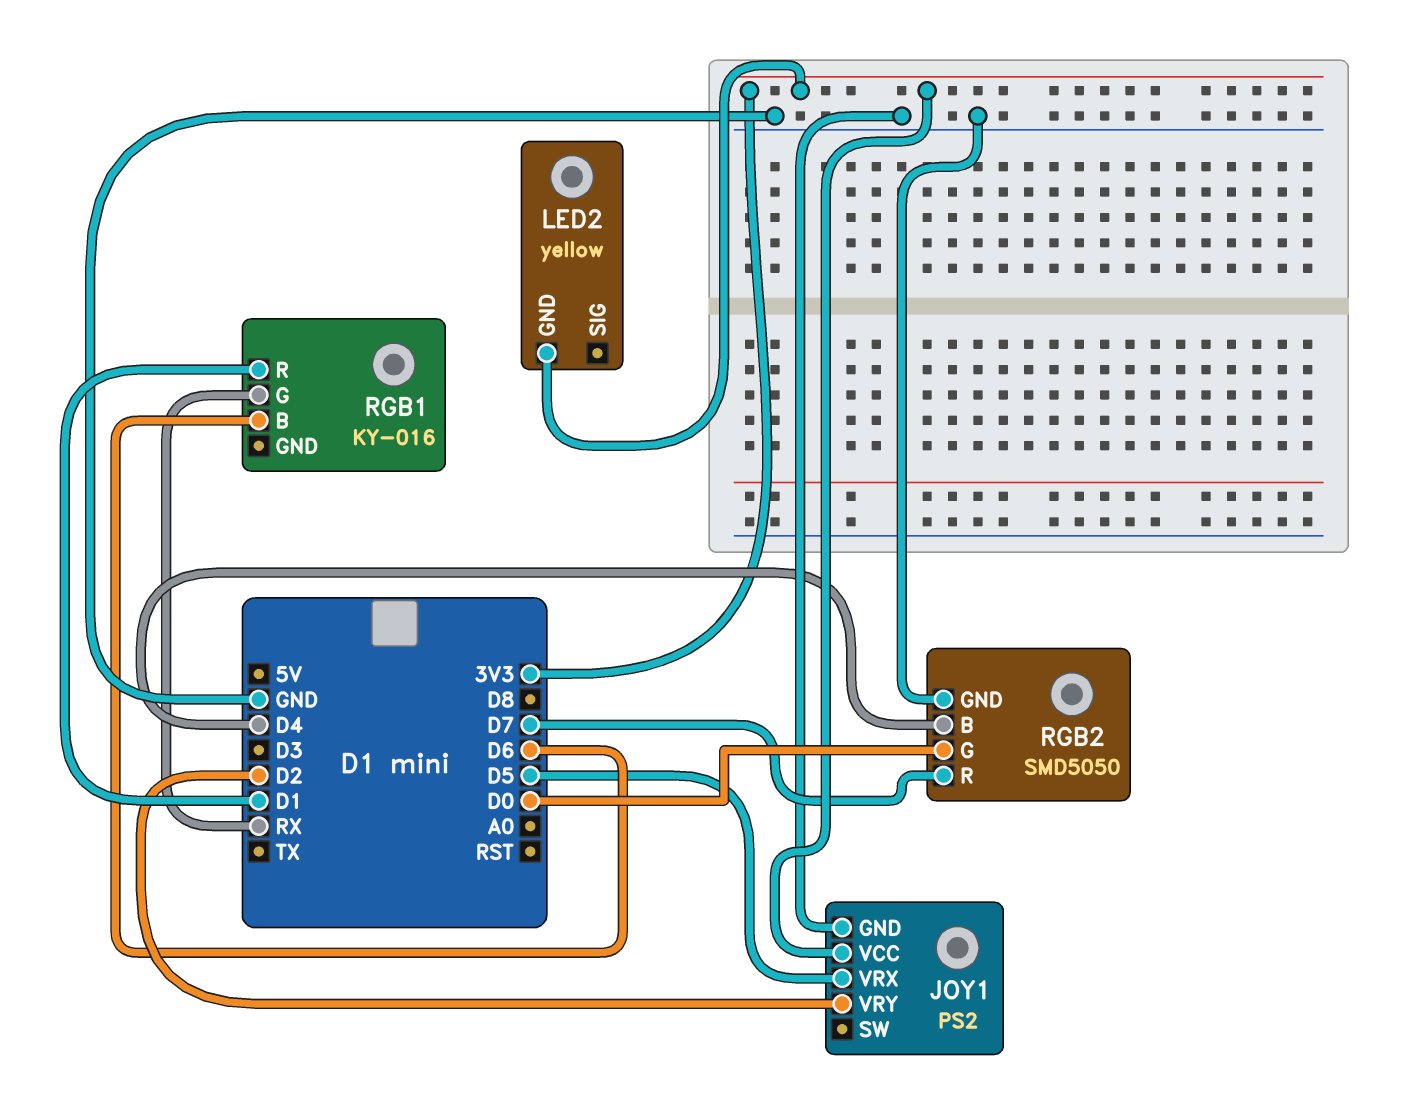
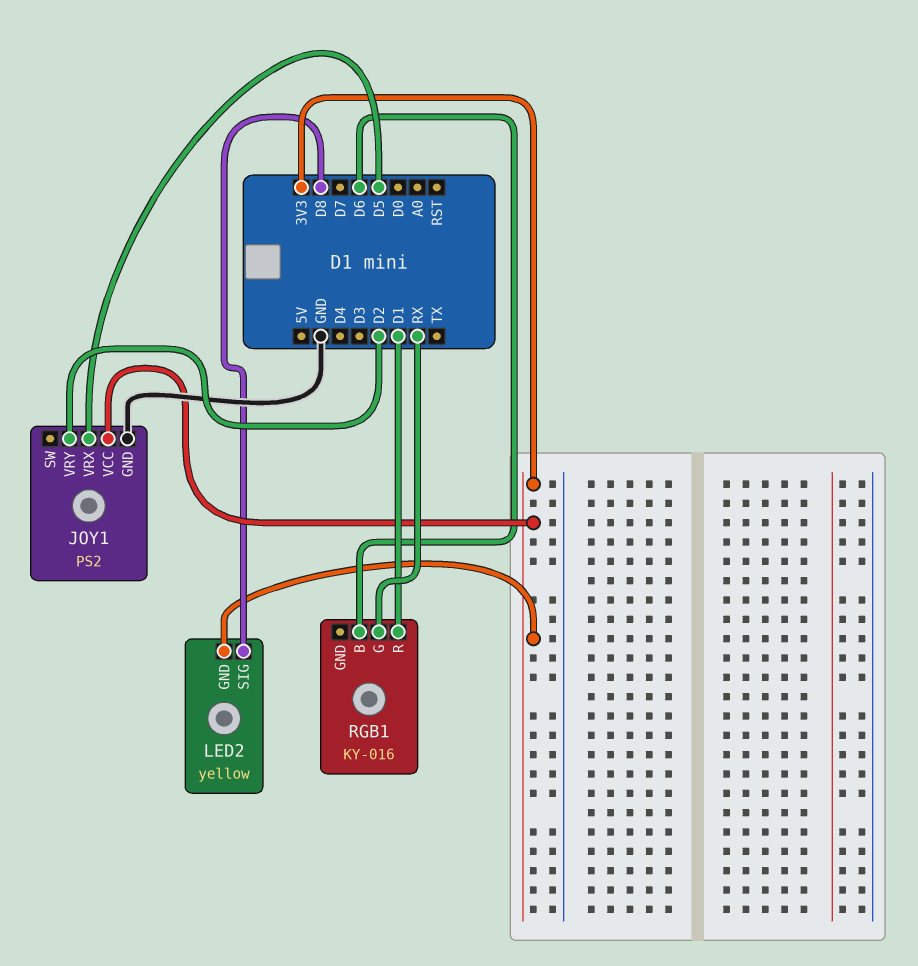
LED2 pin SIG: none -> D8
RGB2: SMD5050 -> none
RGB2 pin B: D4 -> none
RGB2 pin G: D0 -> none
RGB2 pin GND: GND -> none
RGB2 pin R: D7 -> none

